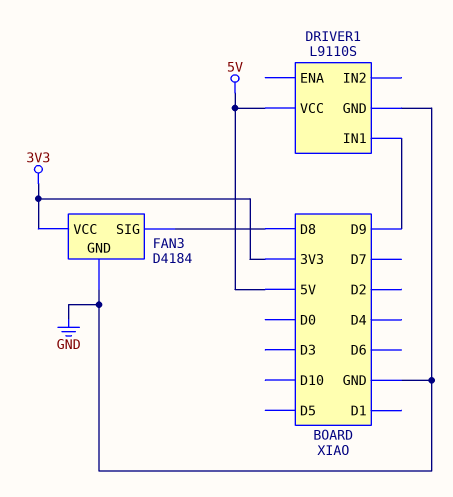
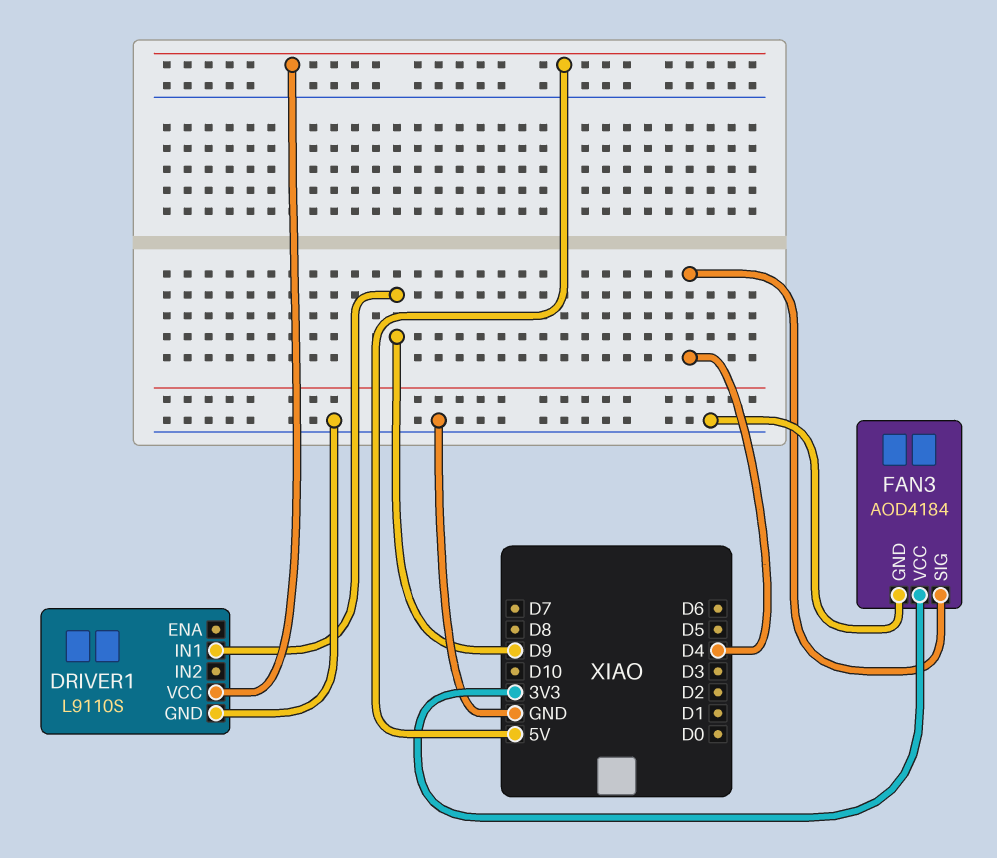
FAN3: D4184 -> AOD4184
FAN3 pin SIG: D8 -> D4

